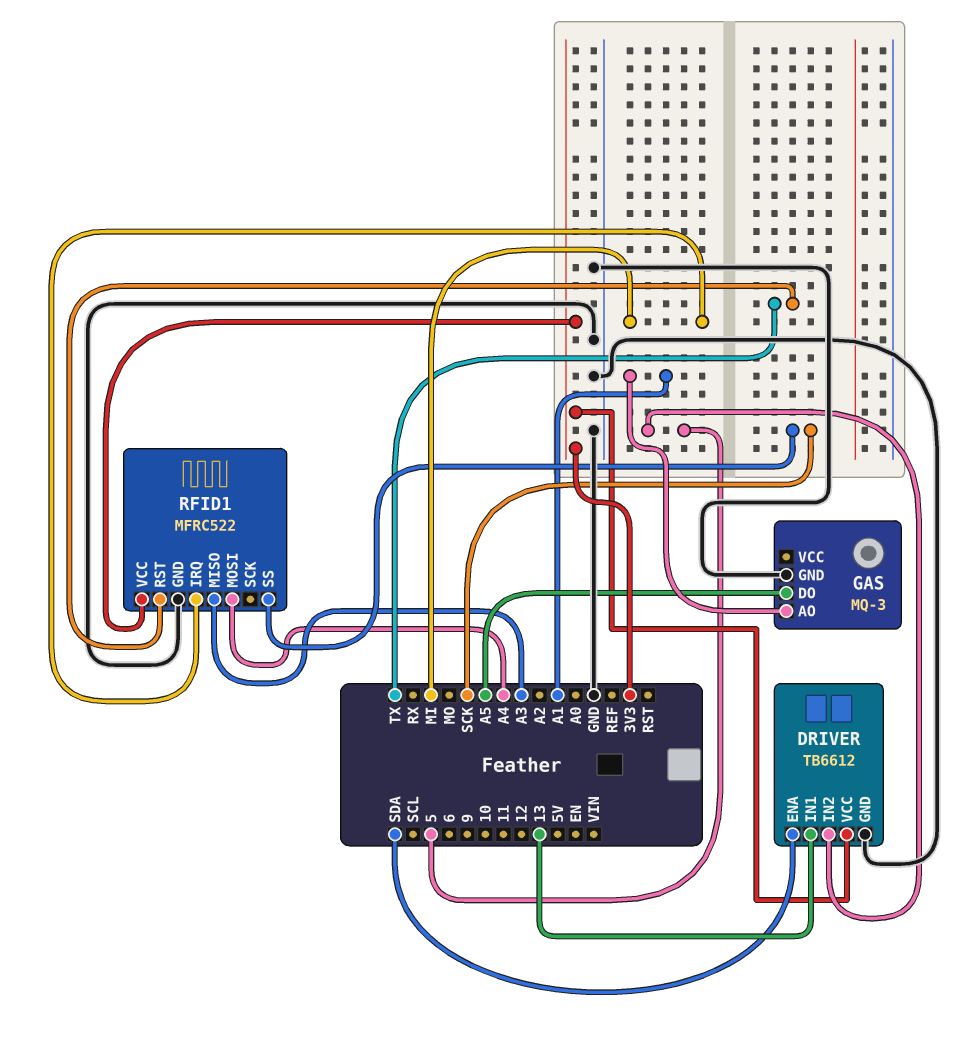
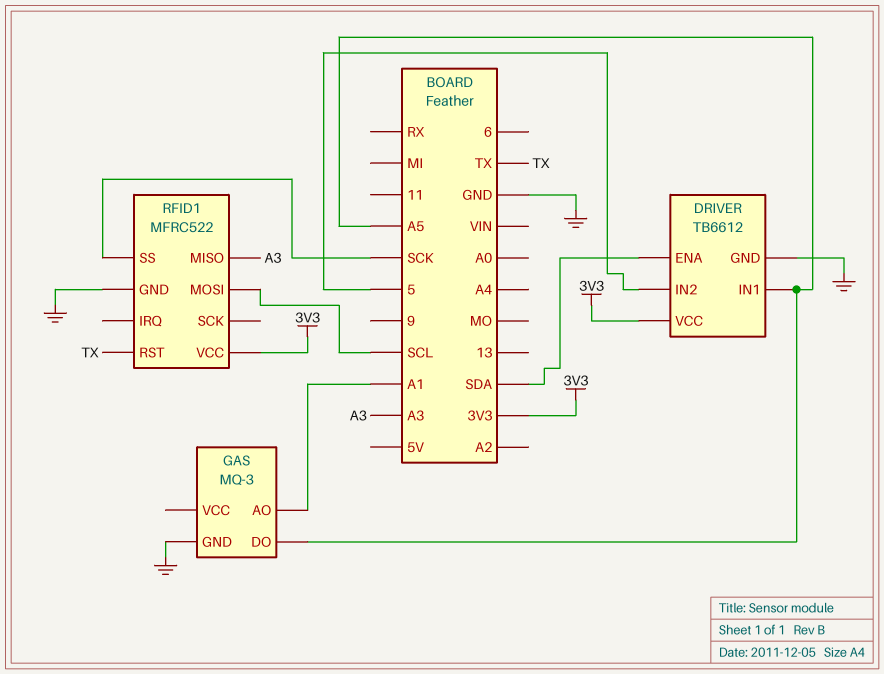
DRIVER pin IN1: 13 -> A5
RFID1 pin IRQ: MI -> none
RFID1 pin MOSI: A4 -> SCL

